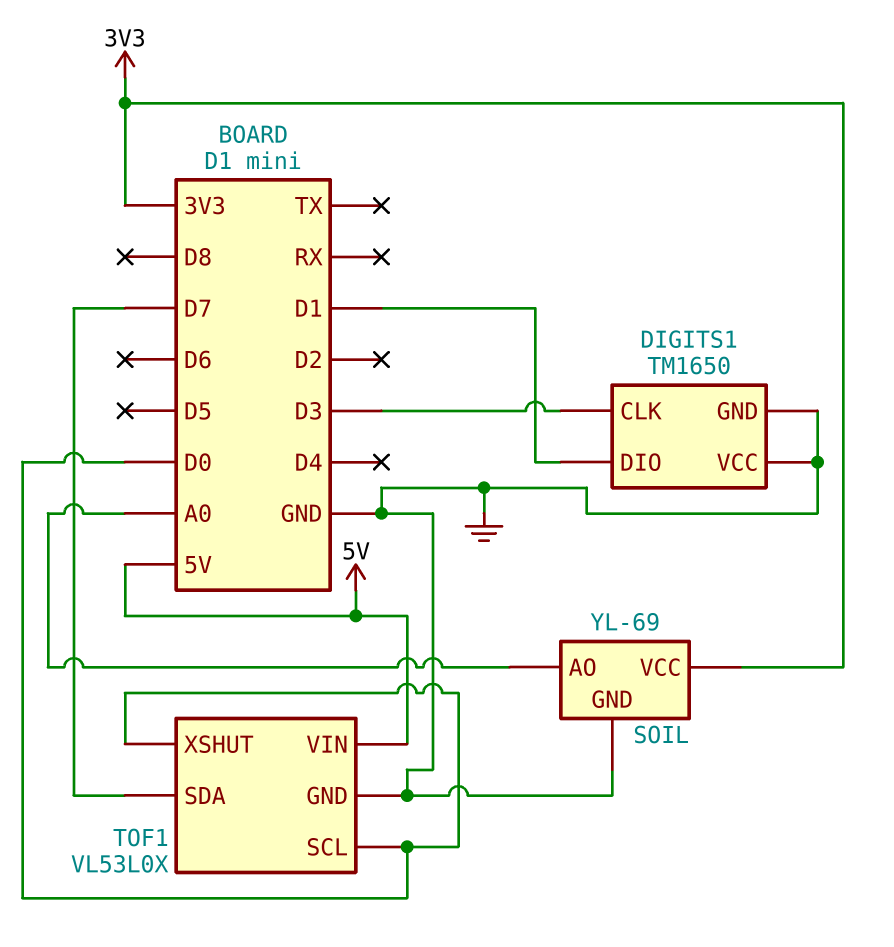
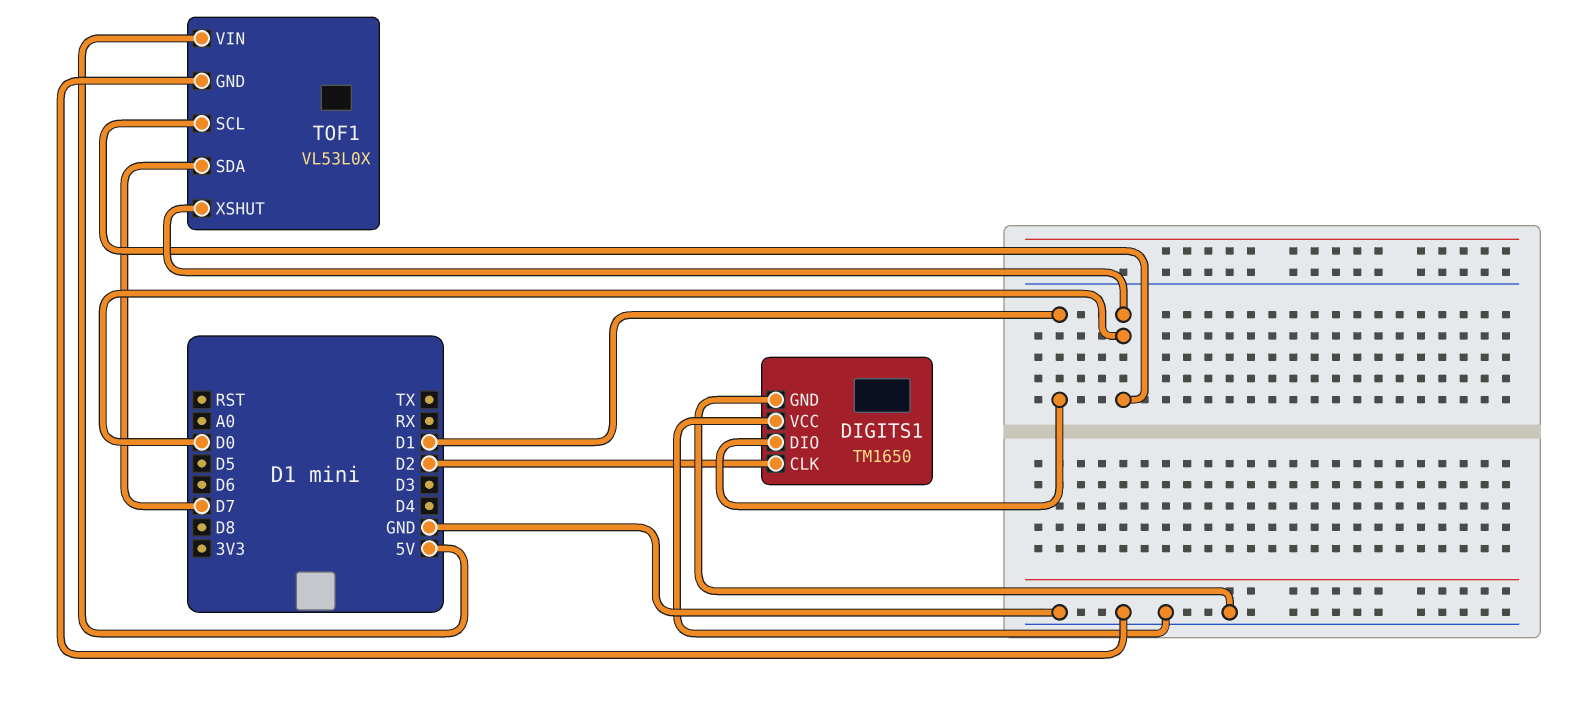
DIGITS1 pin CLK: D3 -> D2
SOIL: YL-69 -> none
SOIL pin AO: A0 -> none
SOIL pin GND: GND -> none
SOIL pin VCC: 3V3 -> none

